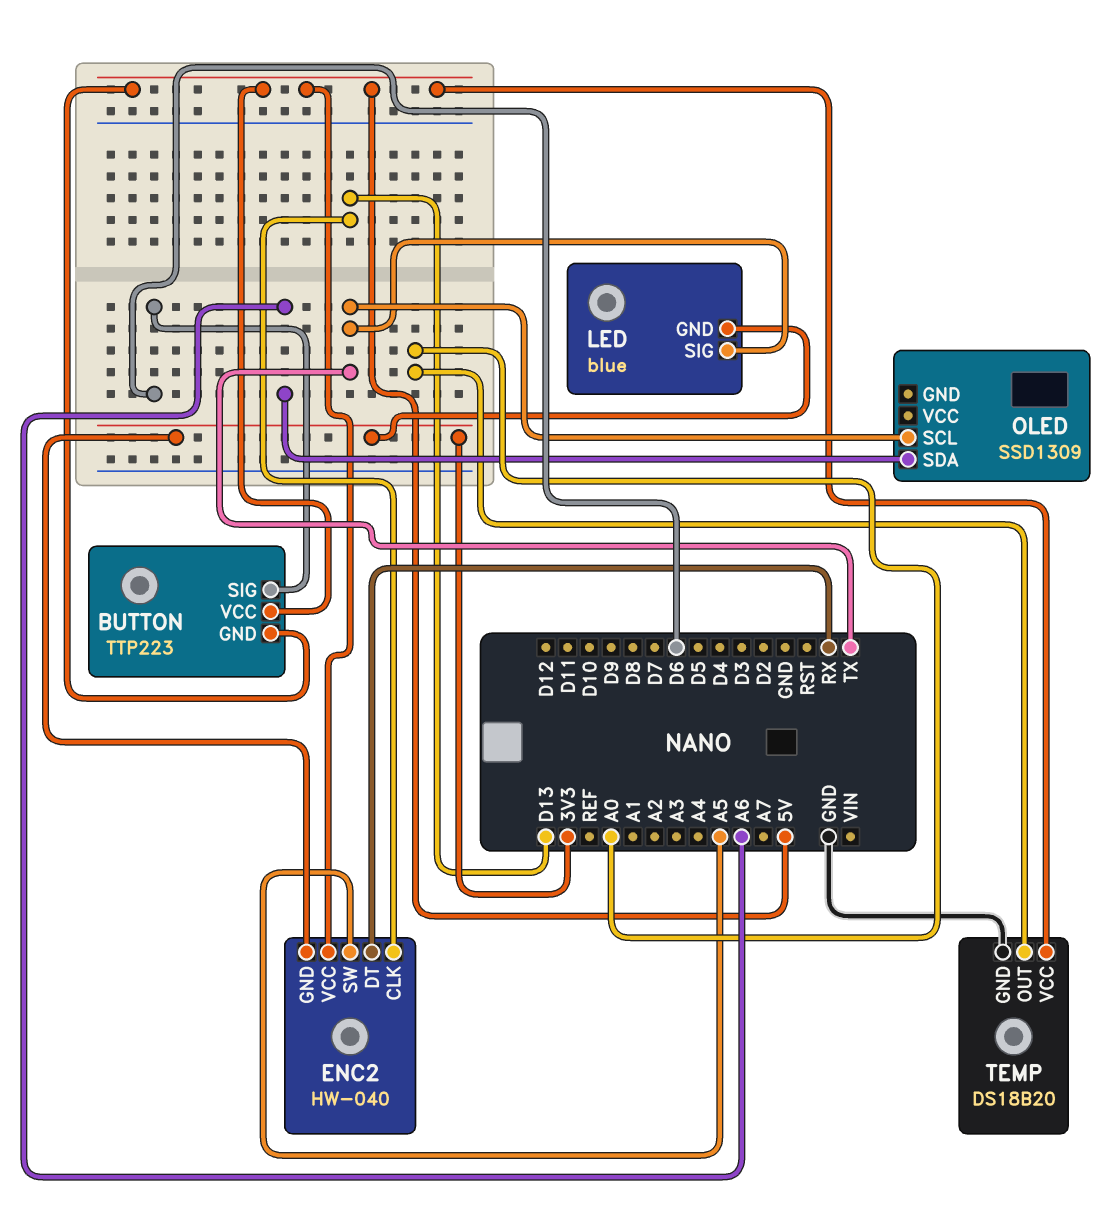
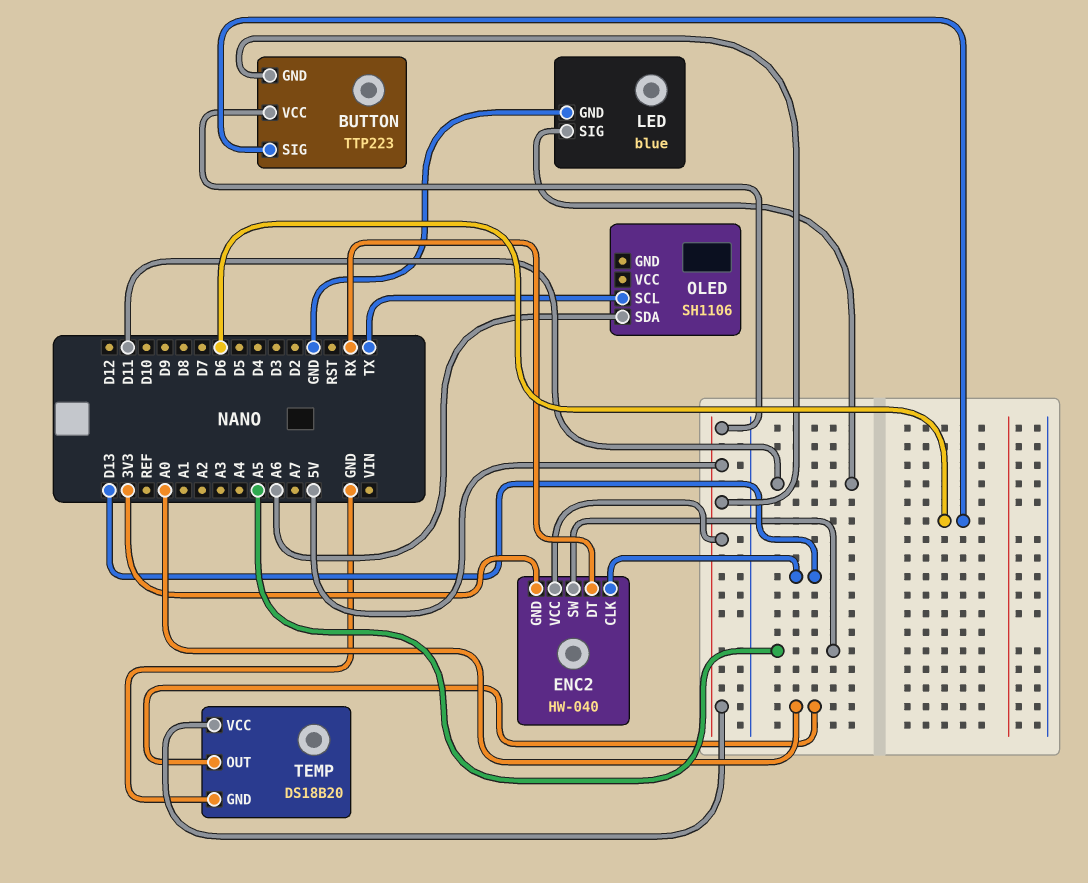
LED pin GND: 3V3 -> GND
LED pin SIG: TX -> D11
OLED: SSD1309 -> SH1106

